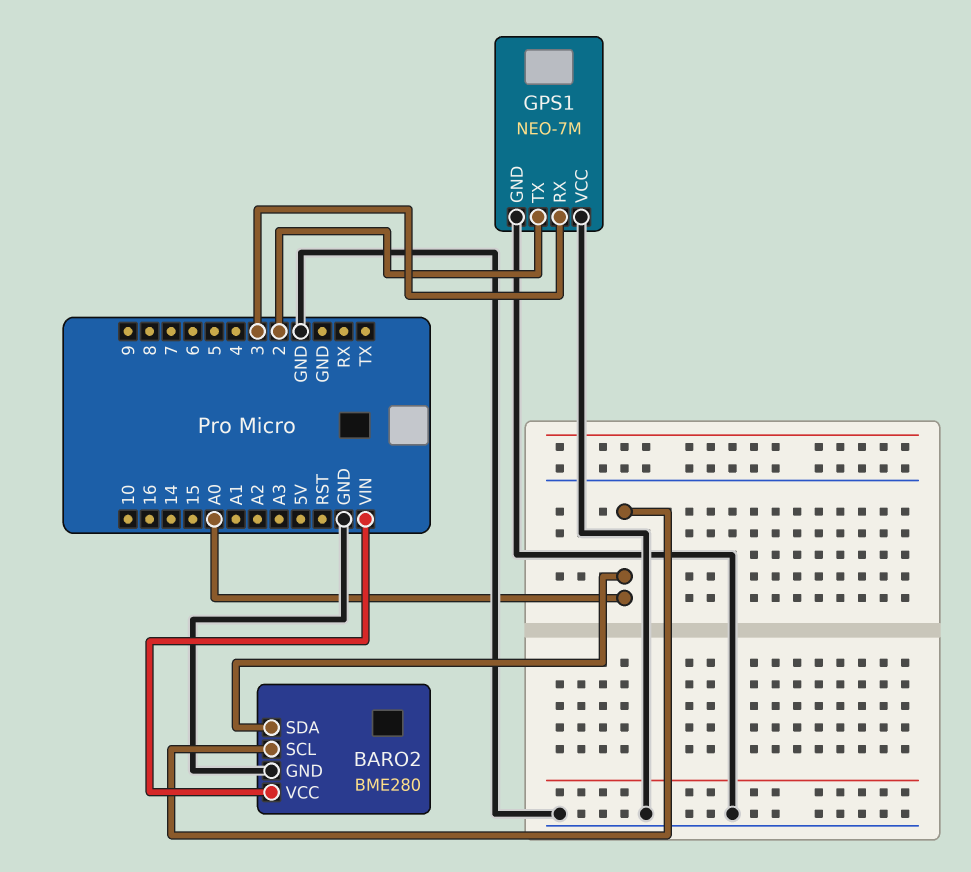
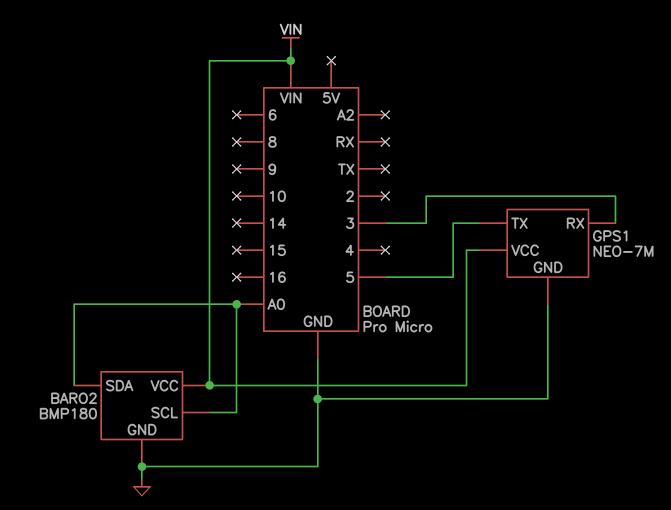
BARO2: BME280 -> BMP180
GPS1 pin TX: 2 -> 5
GPS1 pin VCC: GND -> VIN

